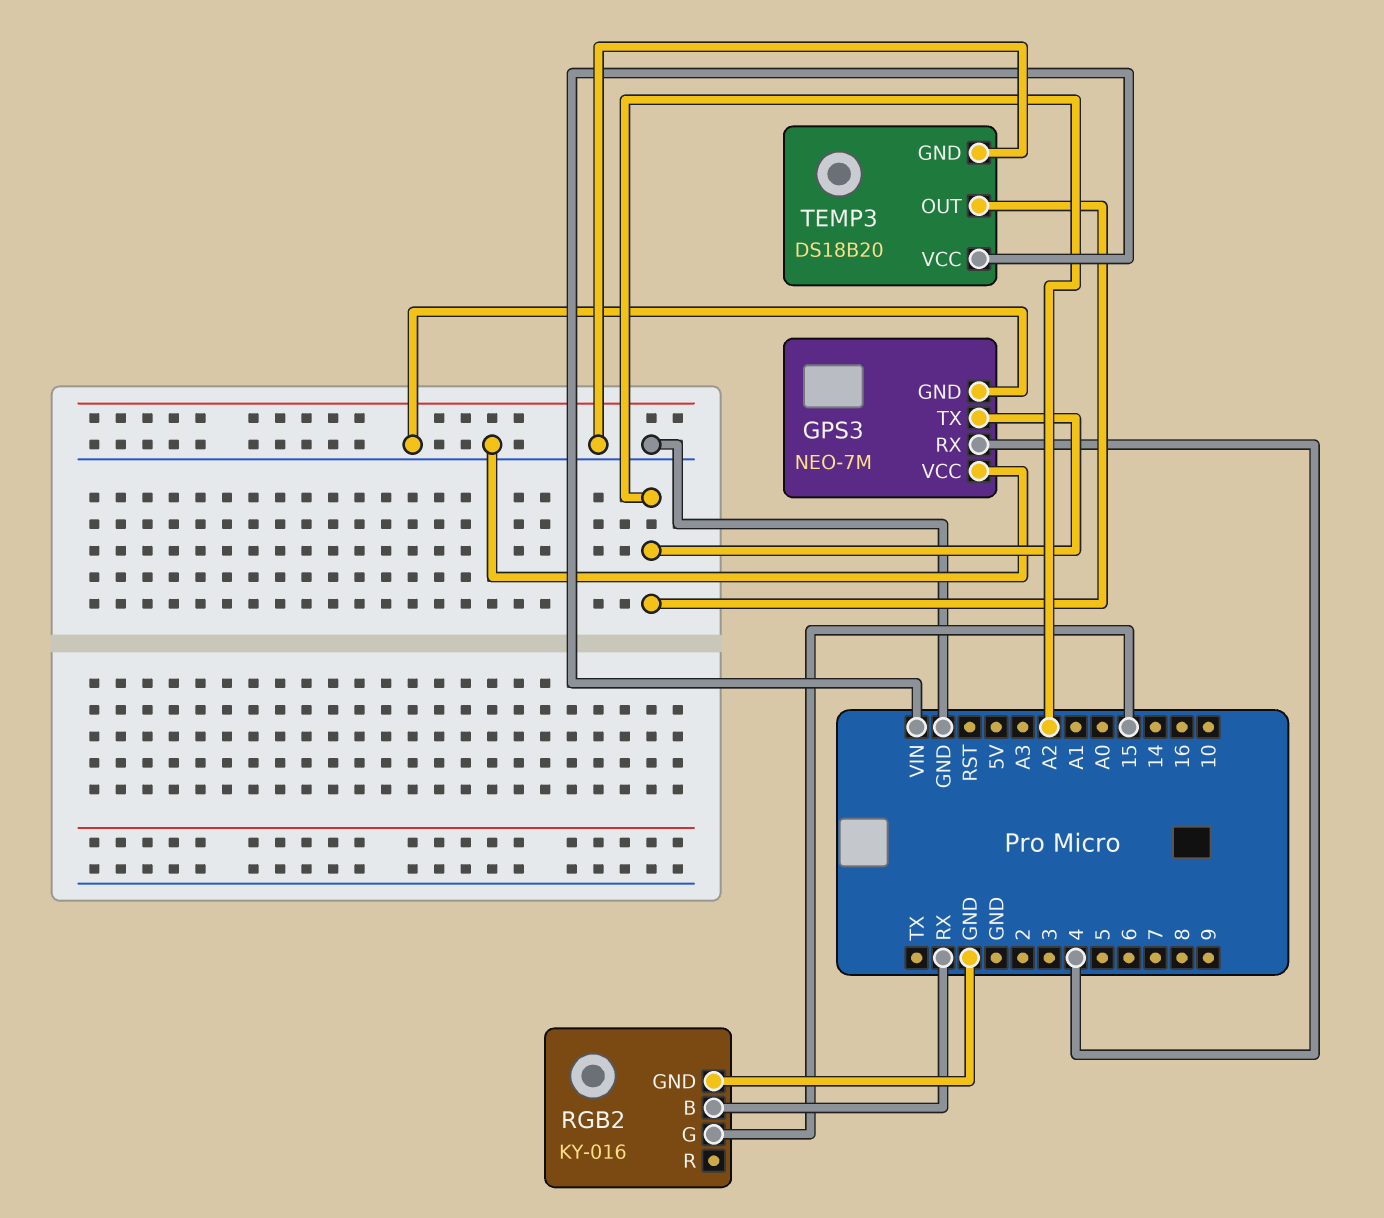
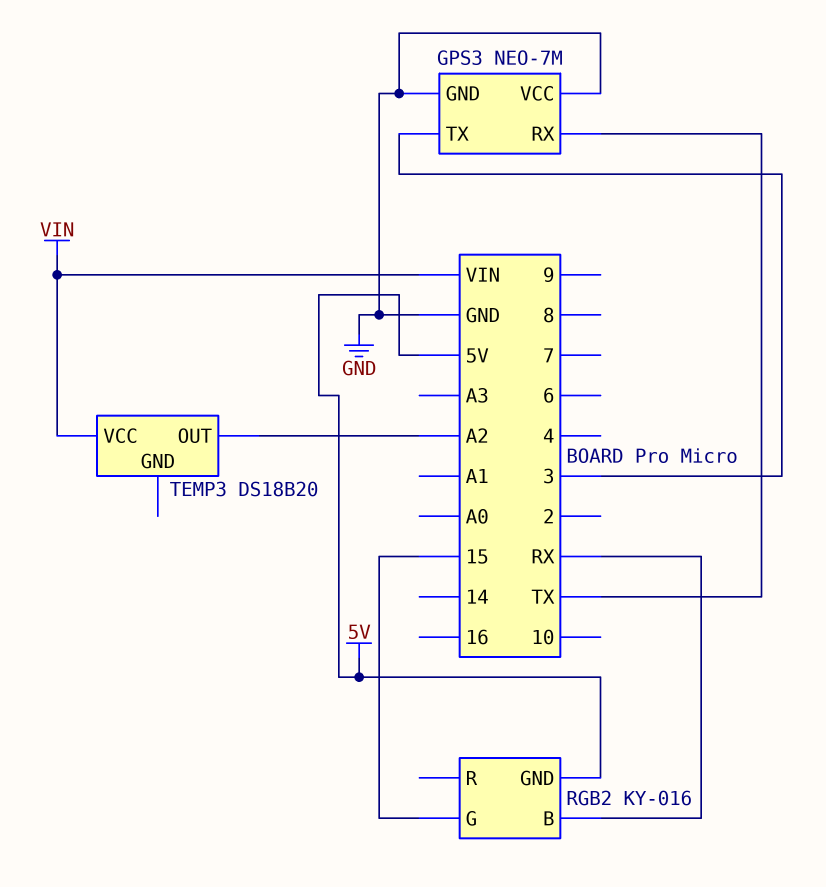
GPS3 pin RX: 4 -> TX
GPS3 pin TX: A2 -> 3
RGB2 pin GND: GND -> 5V
TEMP3 pin GND: GND -> none

